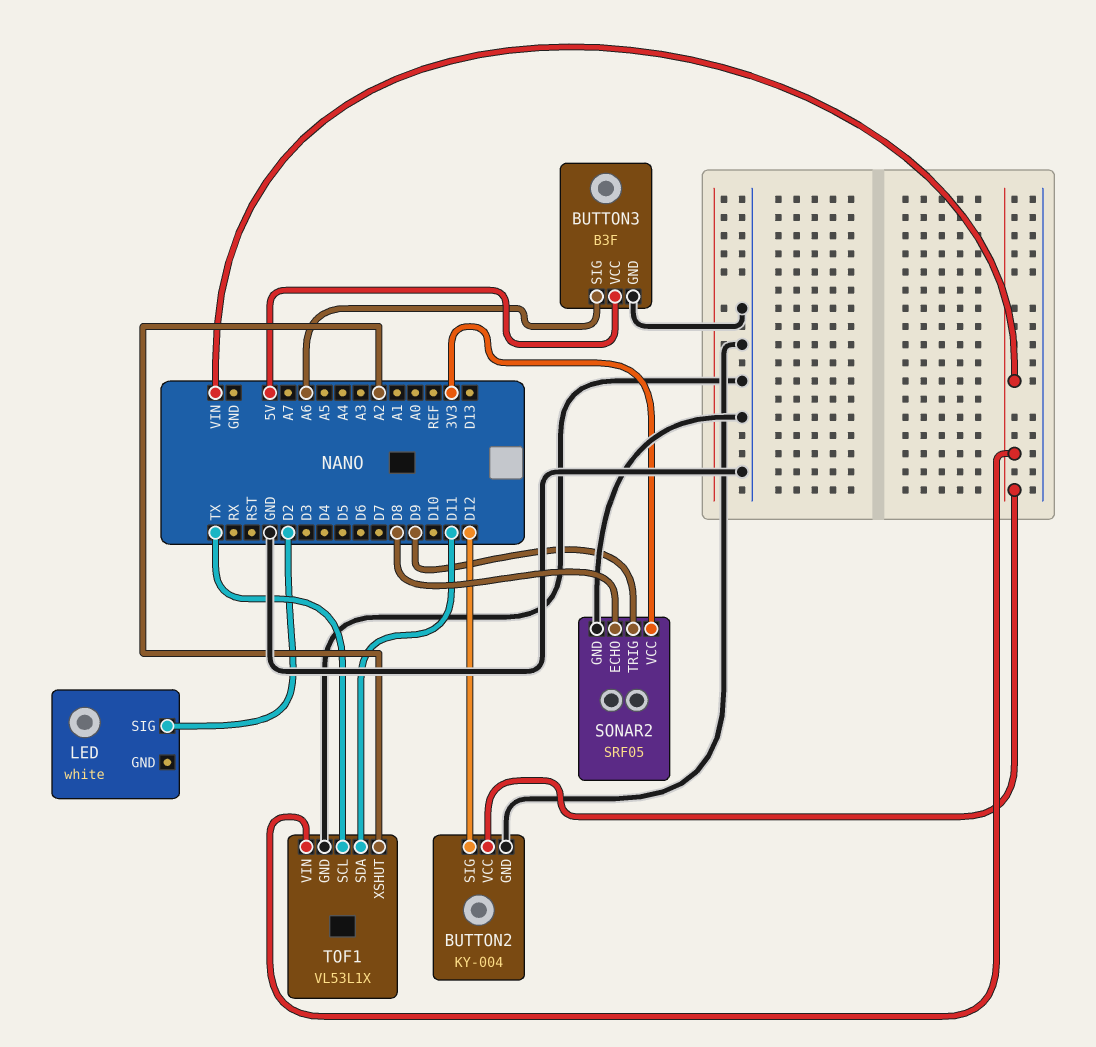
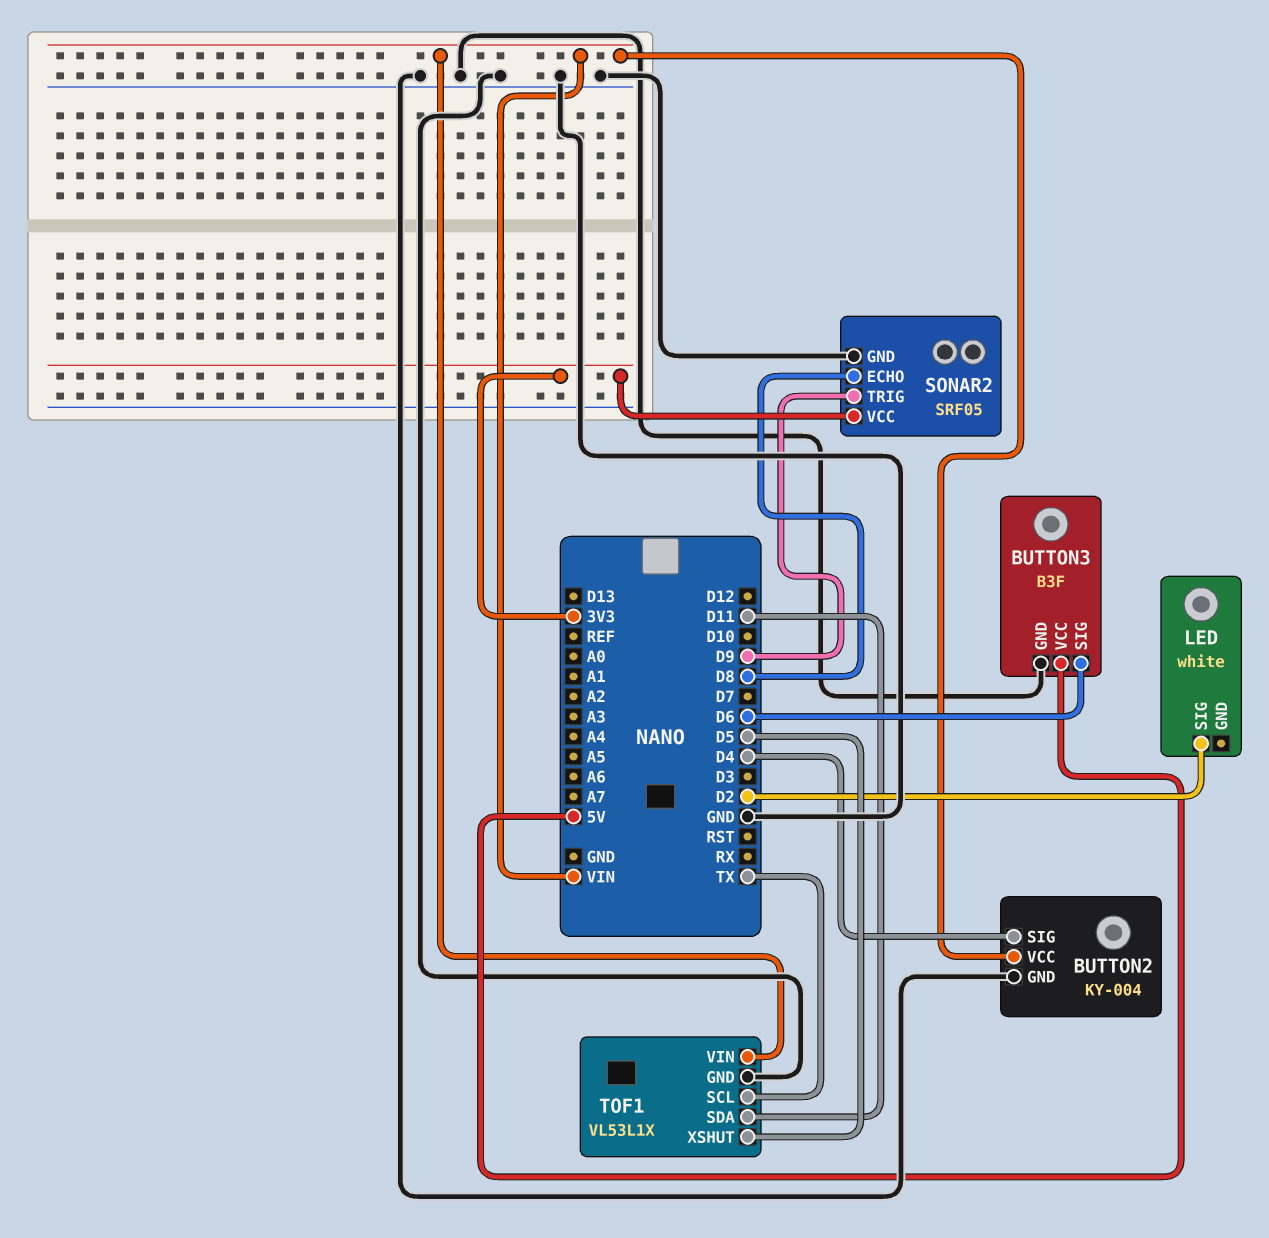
BUTTON2 pin SIG: D12 -> D4
BUTTON3 pin SIG: A6 -> D6
TOF1 pin XSHUT: A2 -> D5

